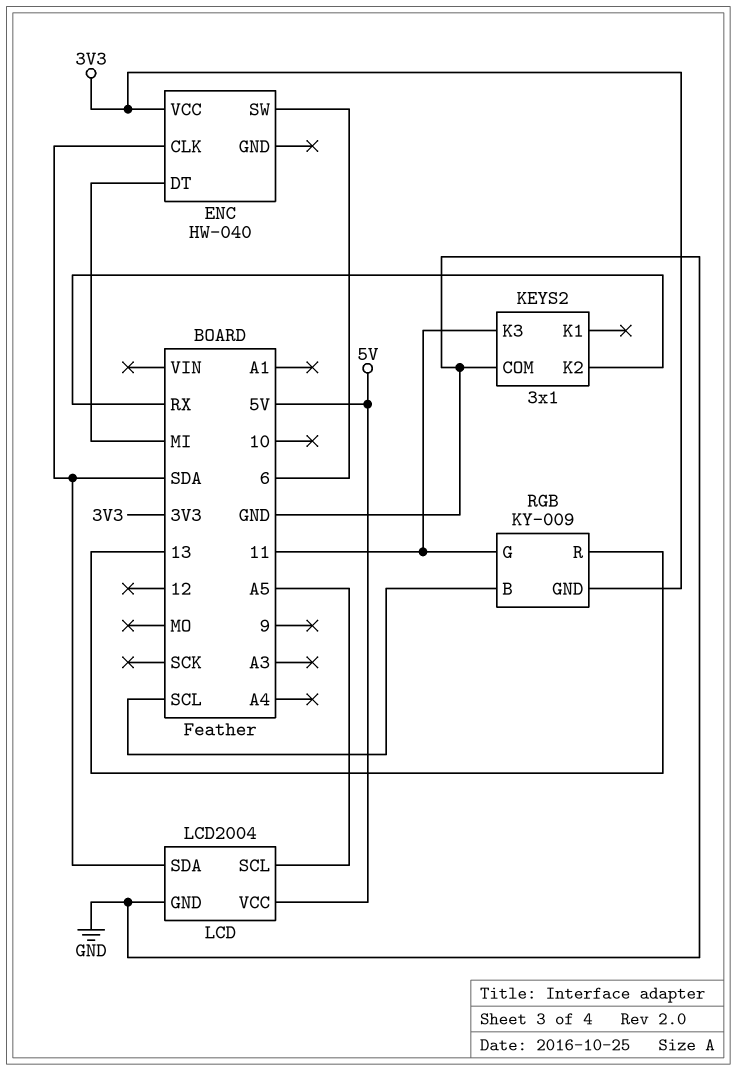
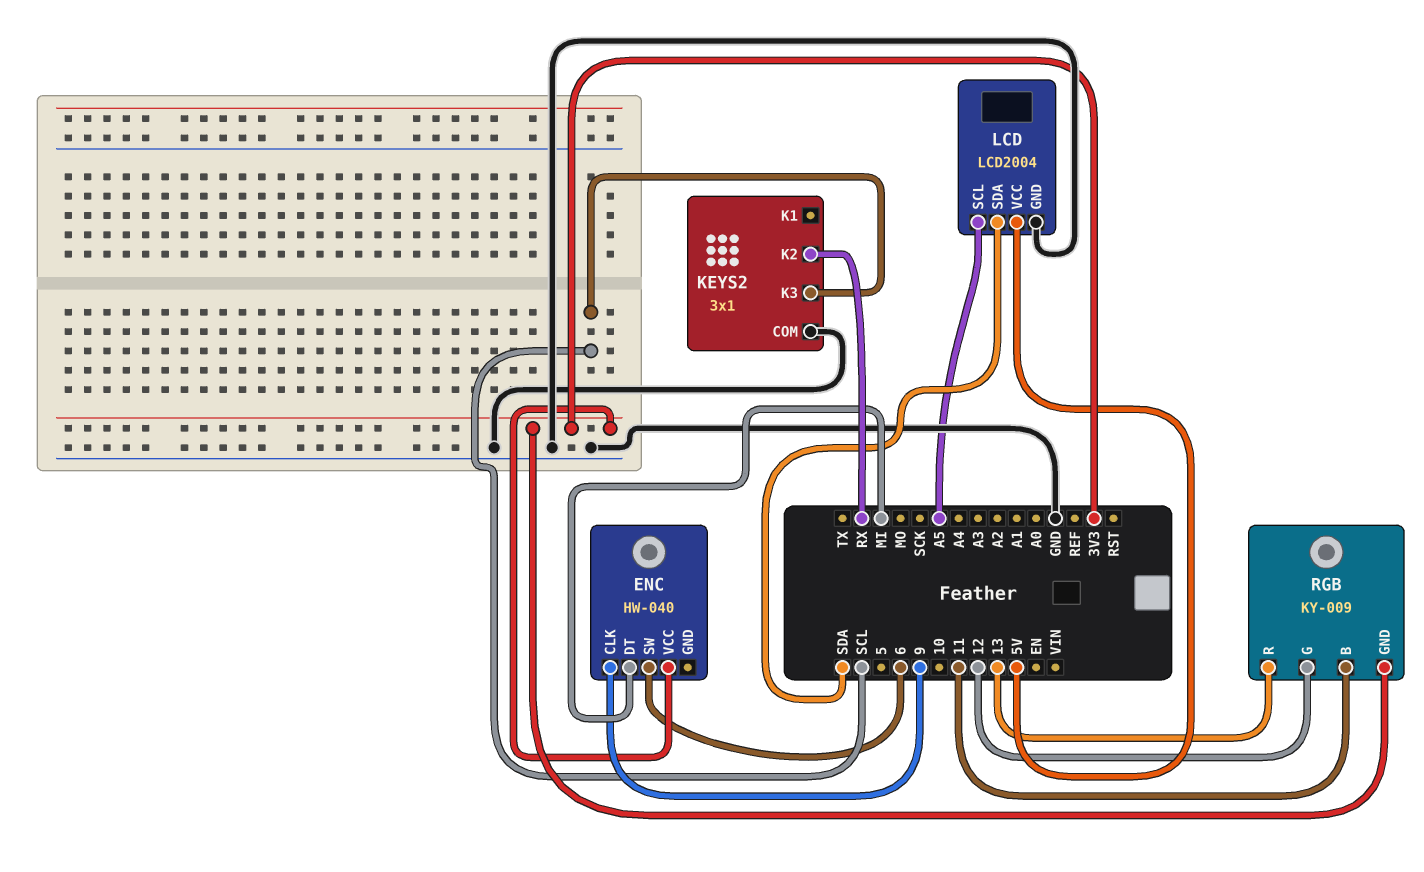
ENC pin CLK: SDA -> 9
KEYS2 pin K3: 11 -> SCL
RGB pin B: SCL -> 11
RGB pin G: 11 -> 12

